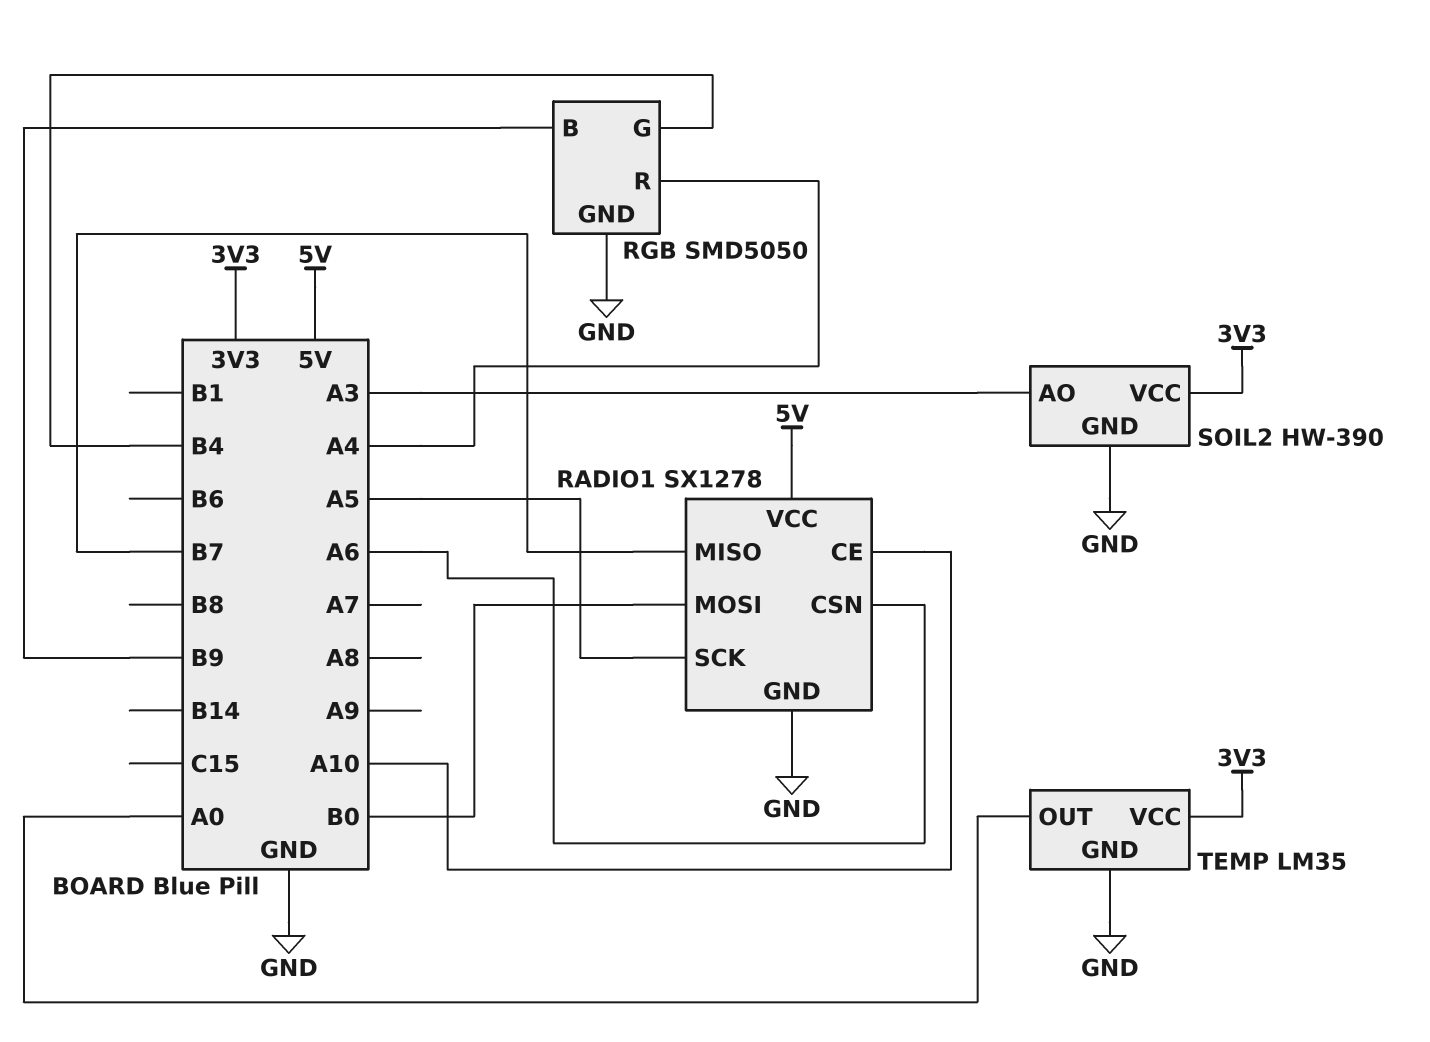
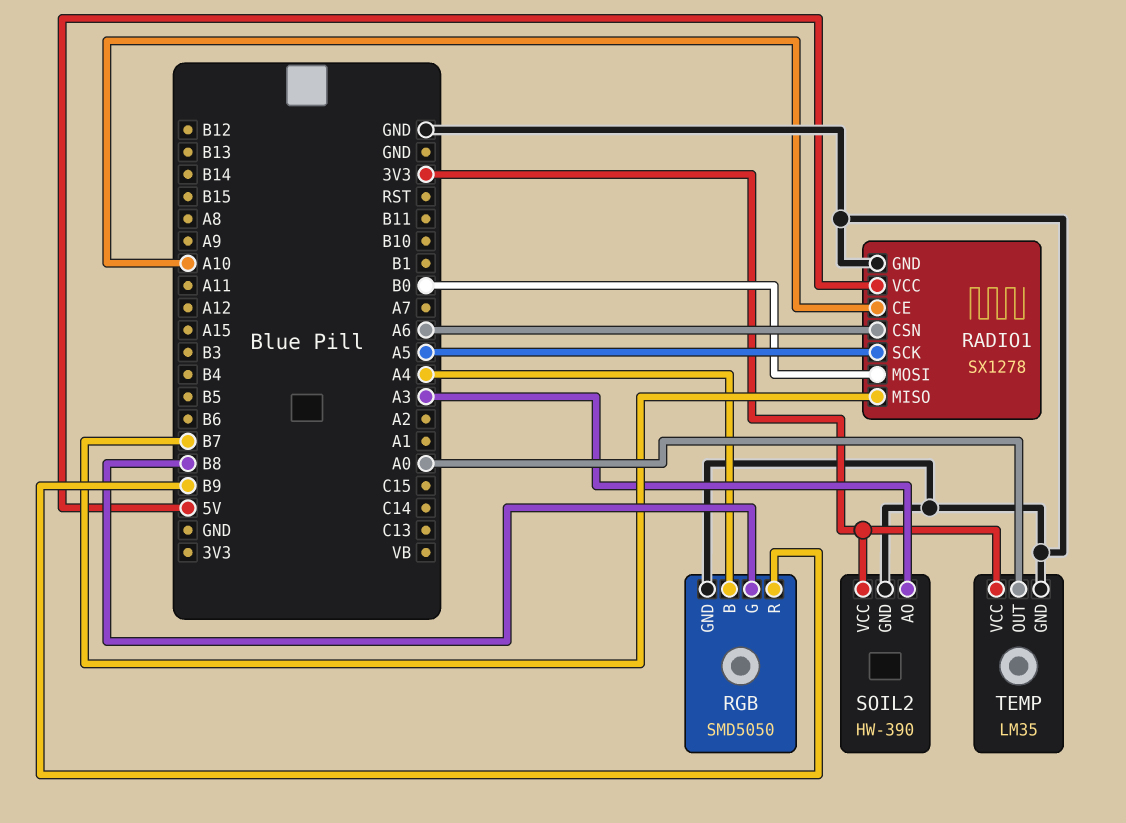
RGB pin B: B9 -> A4
RGB pin G: B4 -> B8
RGB pin R: A4 -> B9

